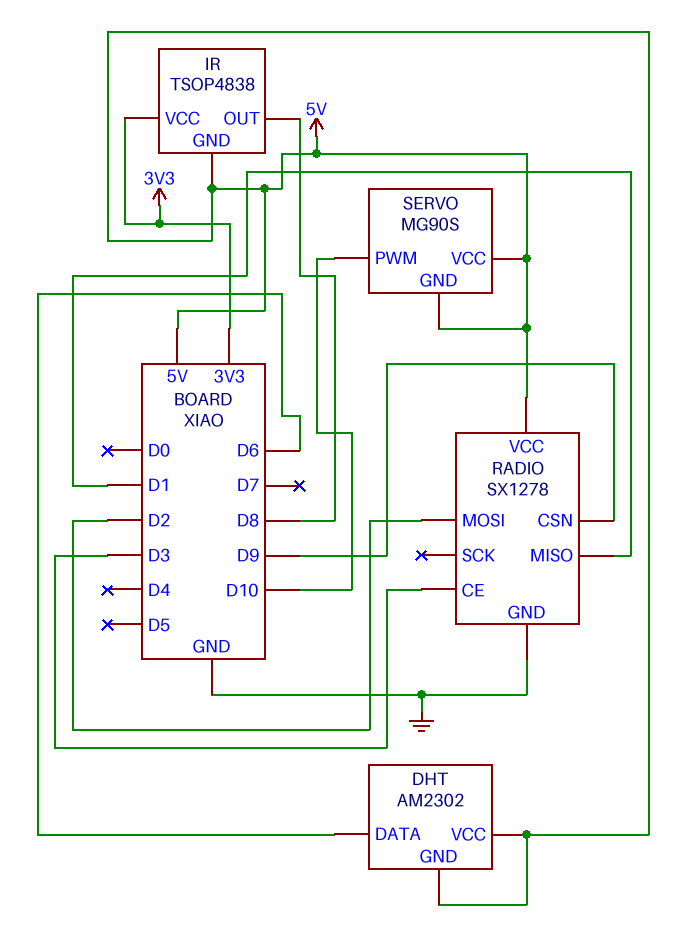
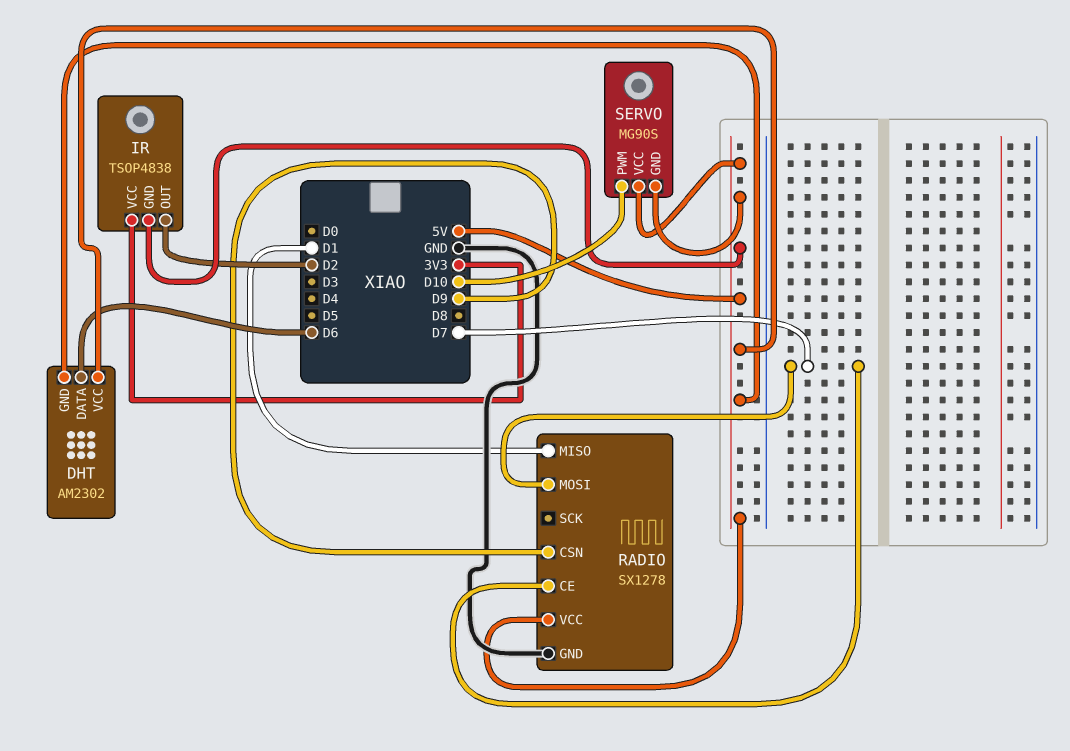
IR pin OUT: D8 -> D2
RADIO pin CE: D3 -> D7
RADIO pin MOSI: D2 -> D7

